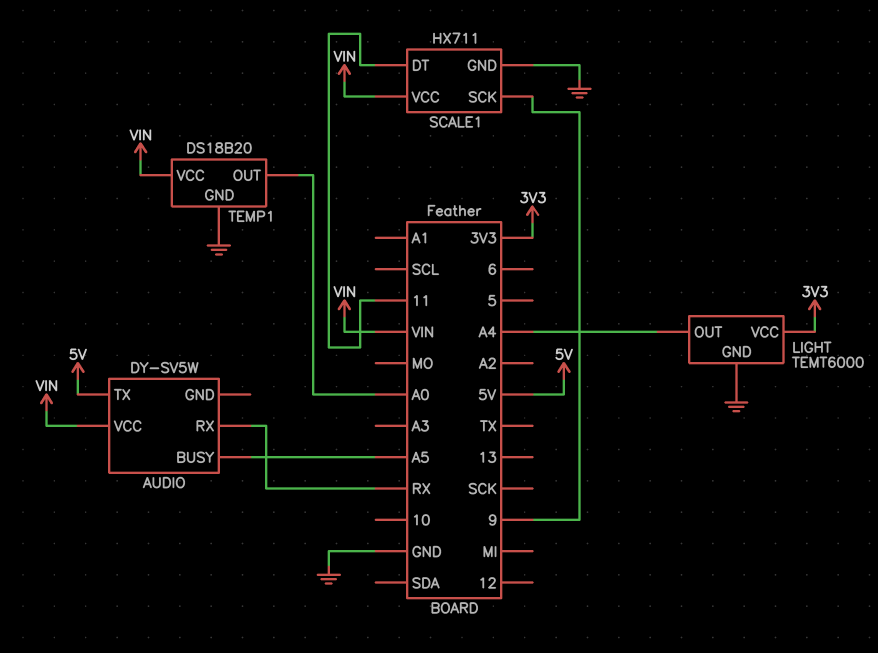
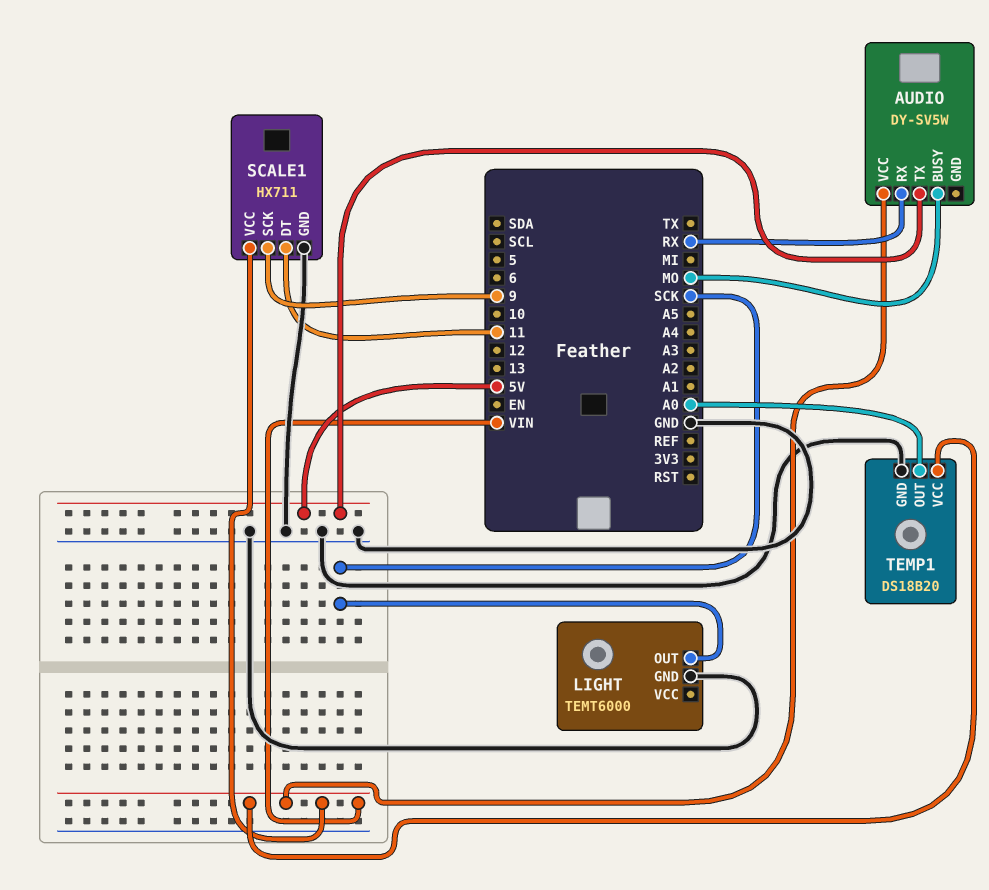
AUDIO pin BUSY: A5 -> MO
LIGHT pin OUT: A4 -> SCK
LIGHT pin VCC: 3V3 -> none

